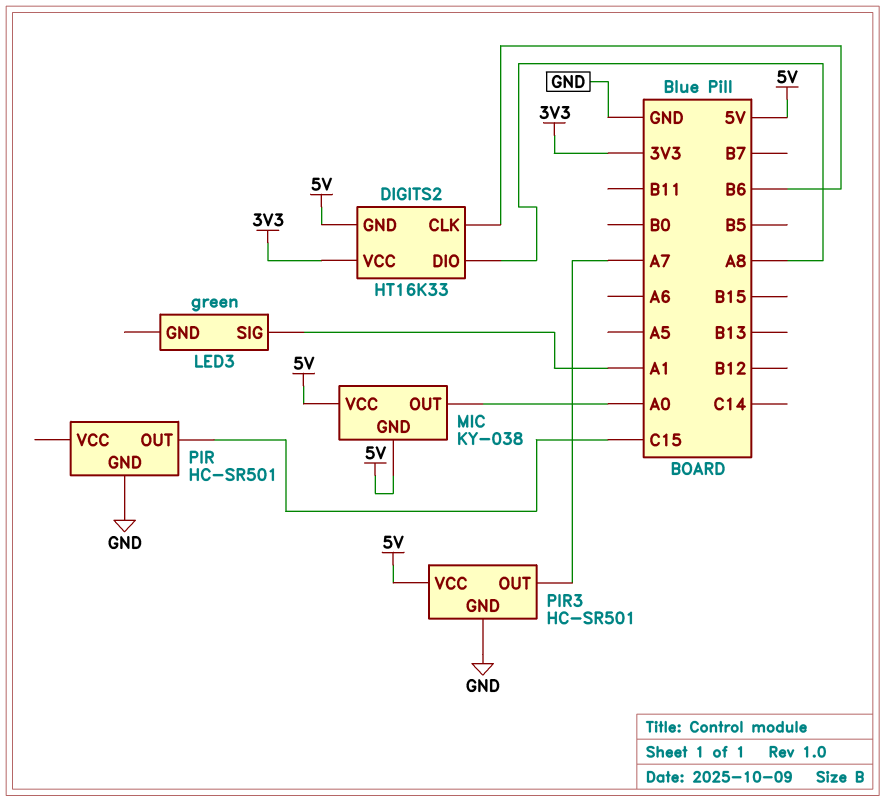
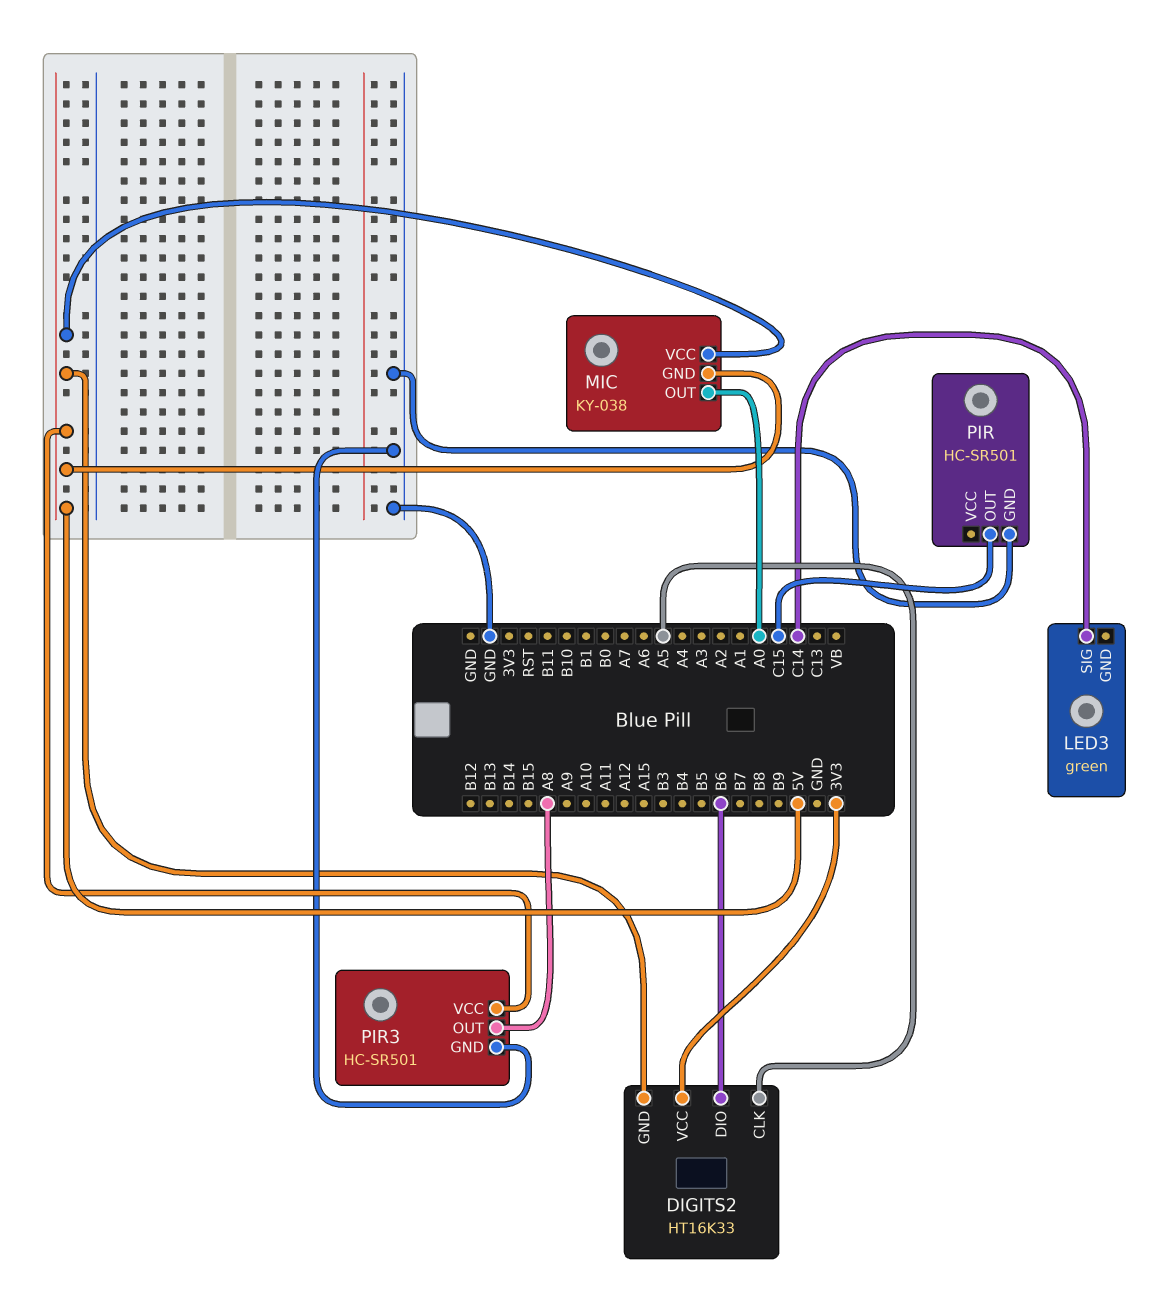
DIGITS2 pin CLK: B6 -> A5
DIGITS2 pin DIO: A8 -> B6
LED3 pin SIG: A1 -> C14
PIR3 pin OUT: A7 -> A8

